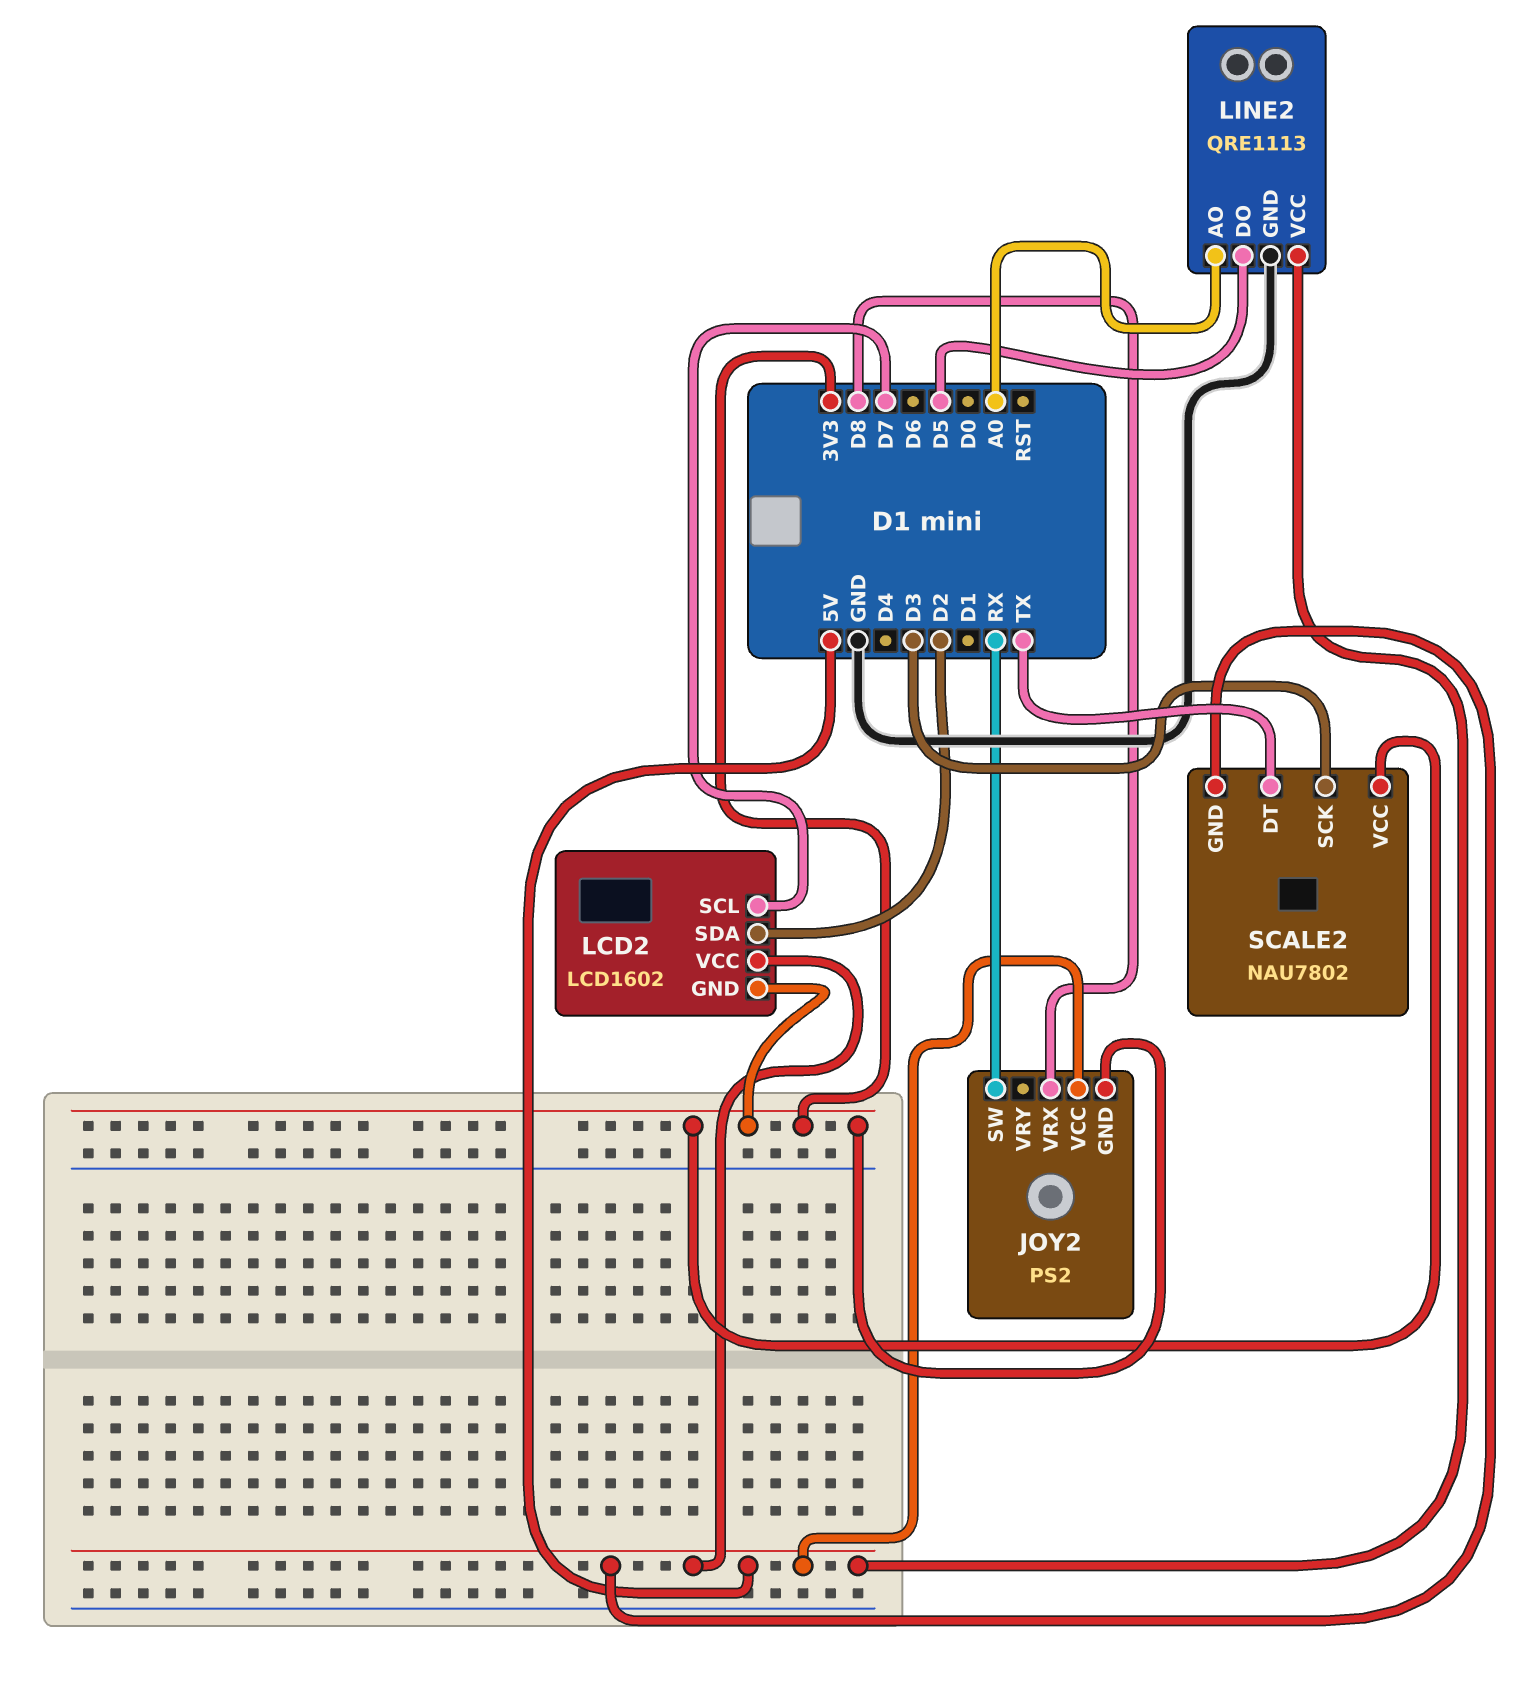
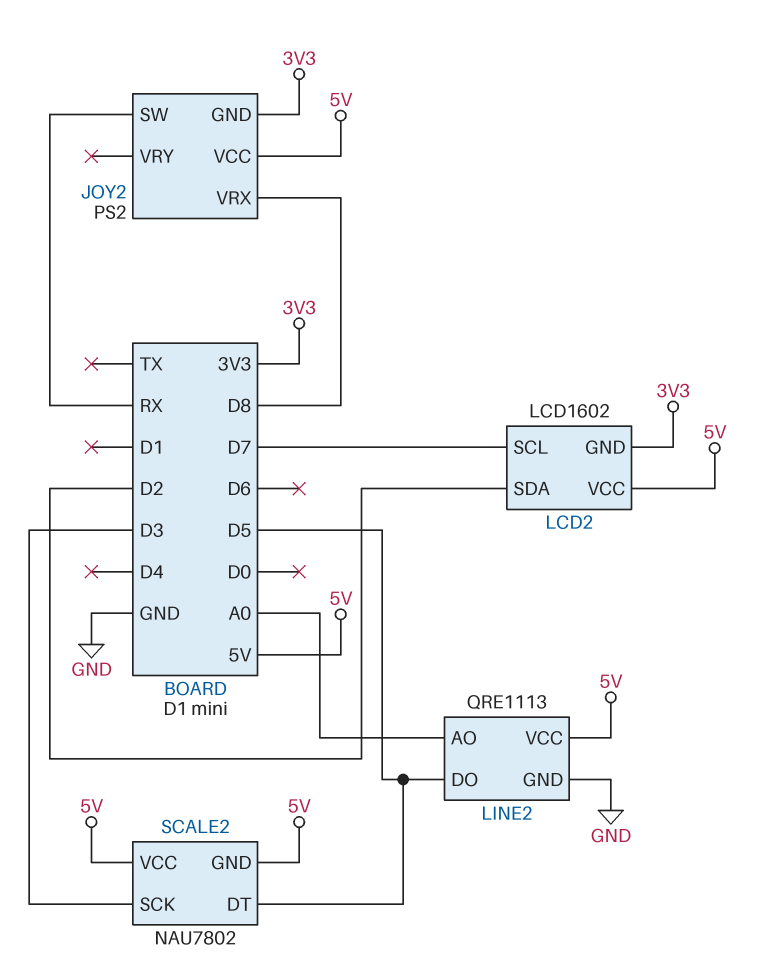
SCALE2 pin DT: TX -> D5
SCALE2 pin VCC: 3V3 -> 5V

